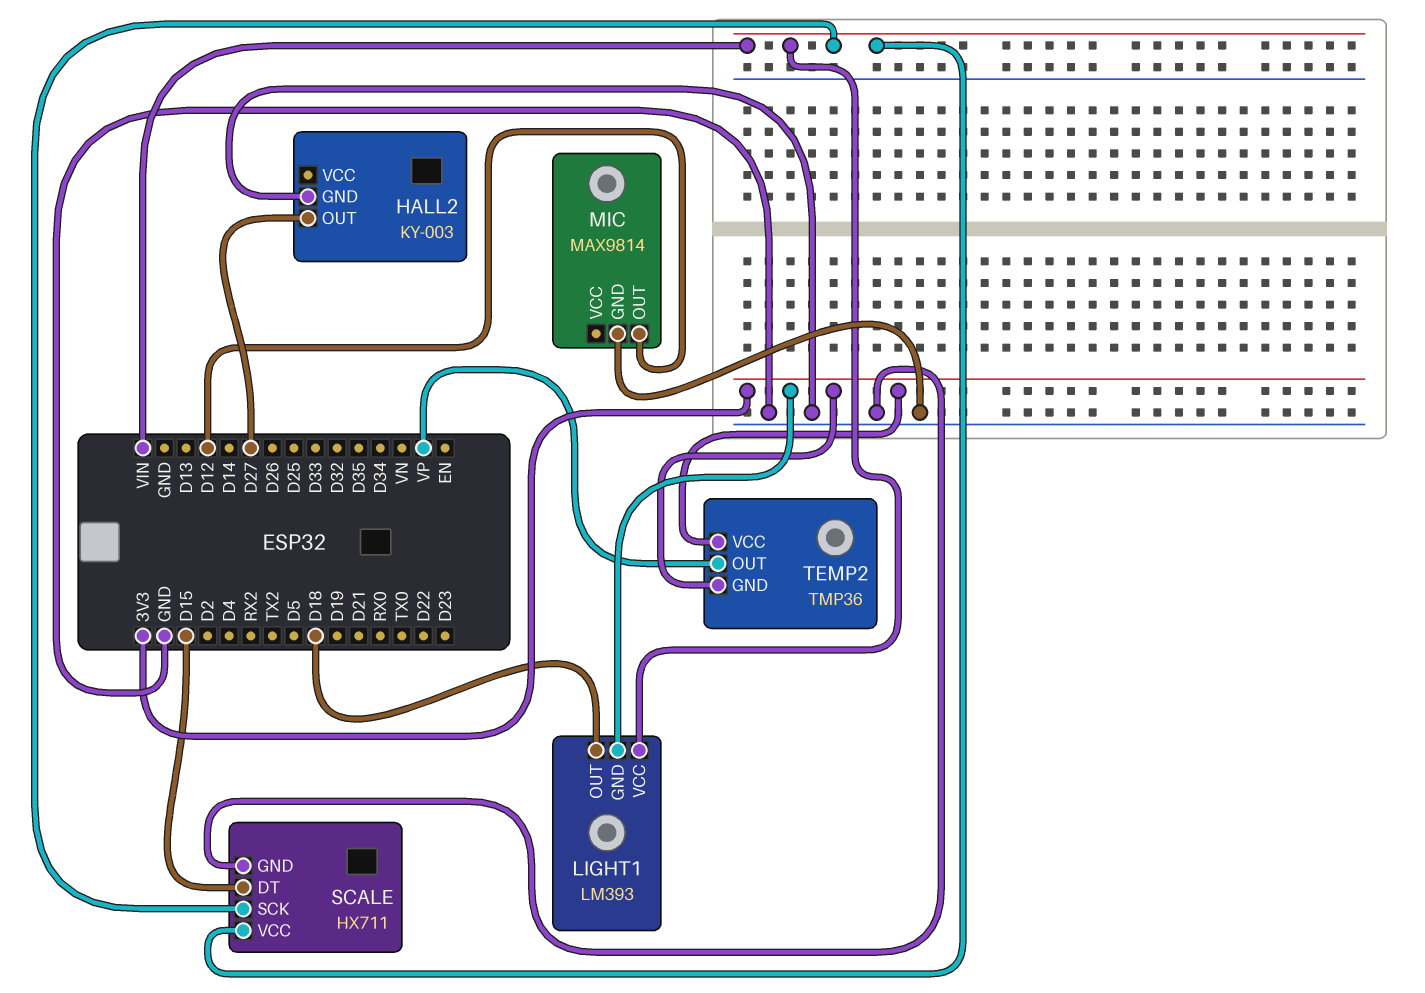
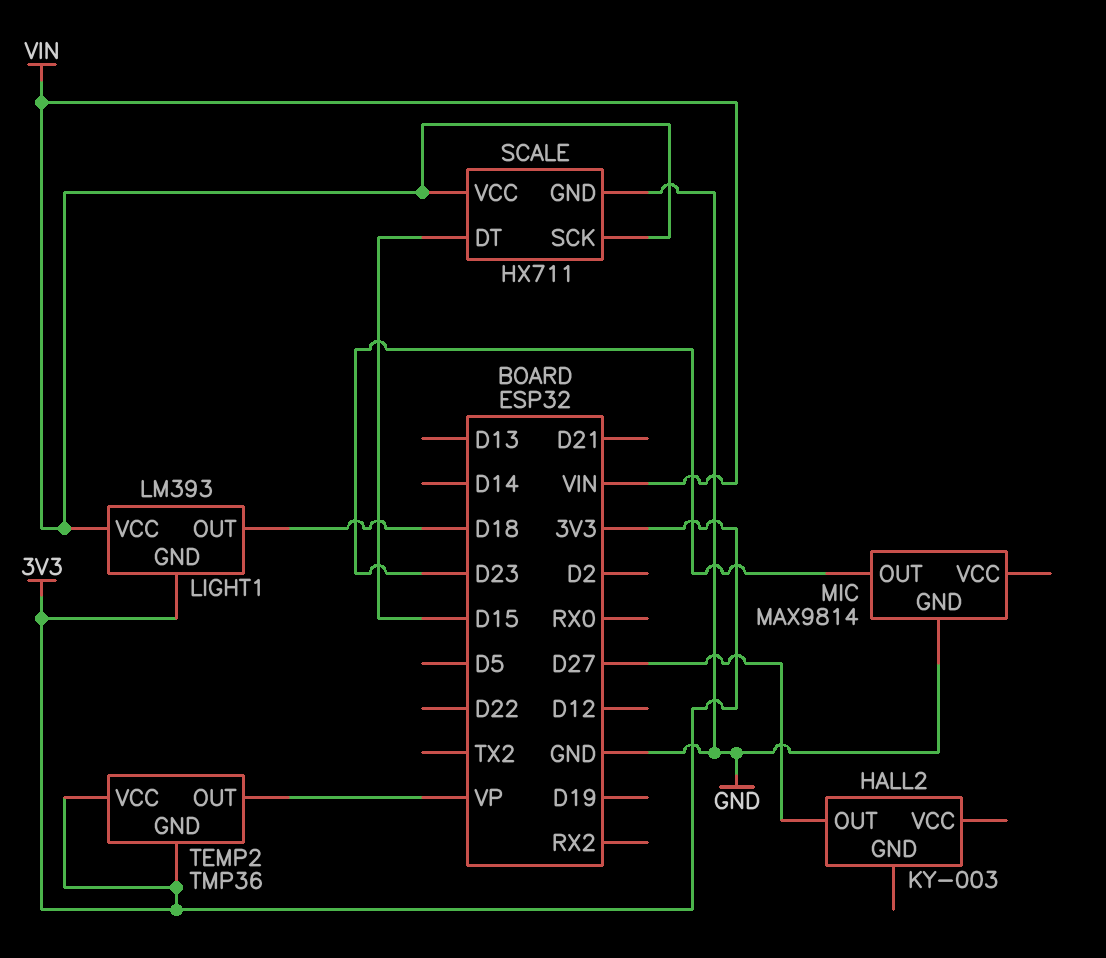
HALL2 pin GND: GND -> none
MIC pin OUT: D12 -> D23

